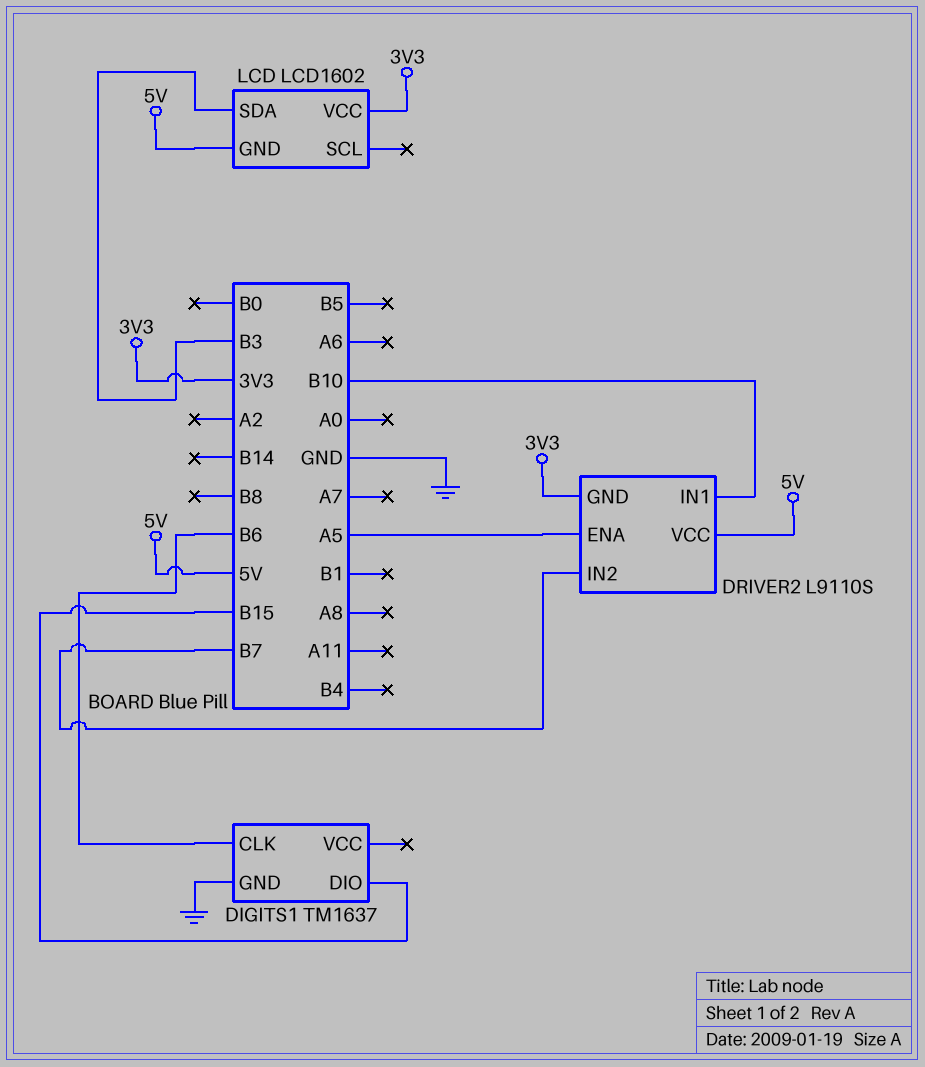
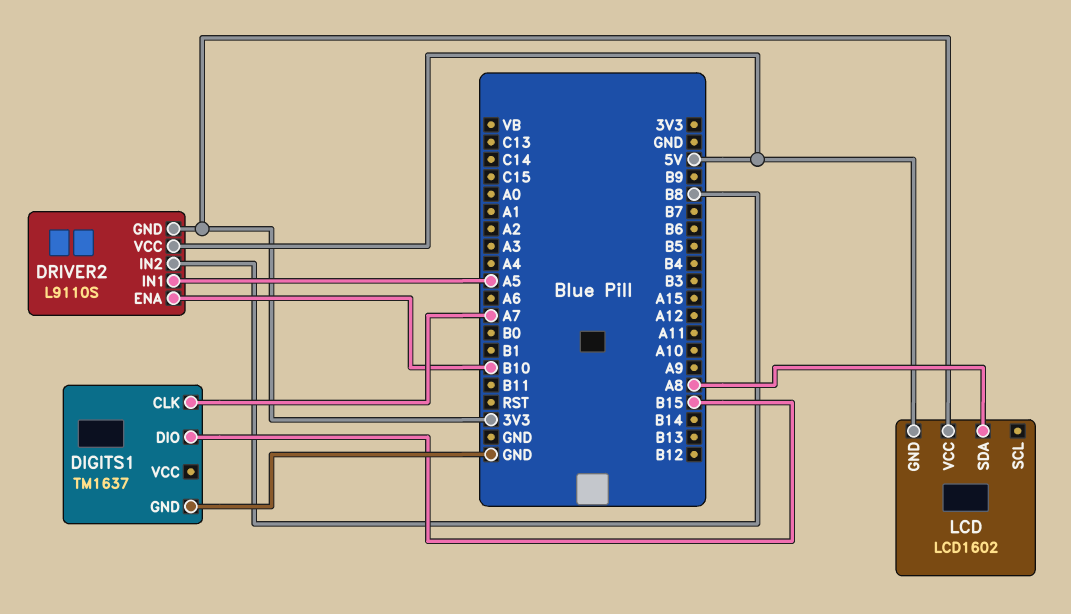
DIGITS1 pin CLK: B6 -> A7
DRIVER2 pin ENA: A5 -> B10
DRIVER2 pin IN1: B10 -> A5
DRIVER2 pin IN2: B7 -> B8
LCD pin SDA: B3 -> A8

